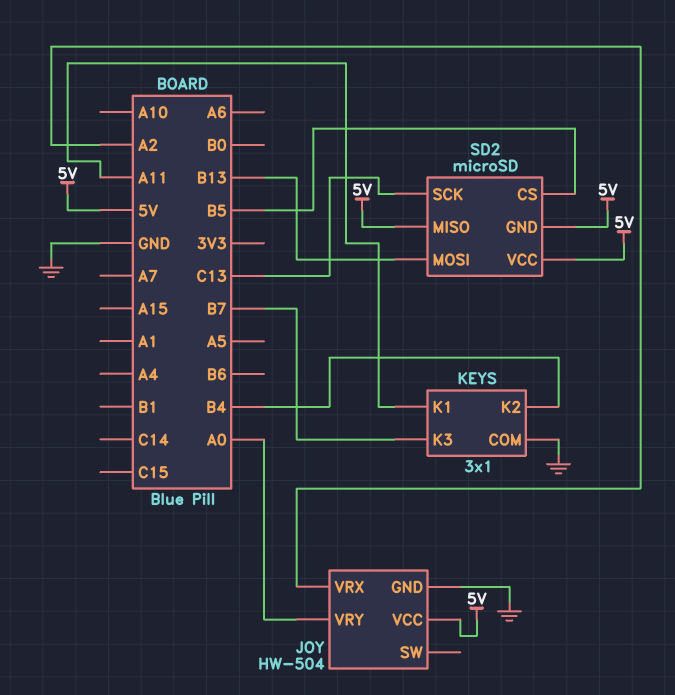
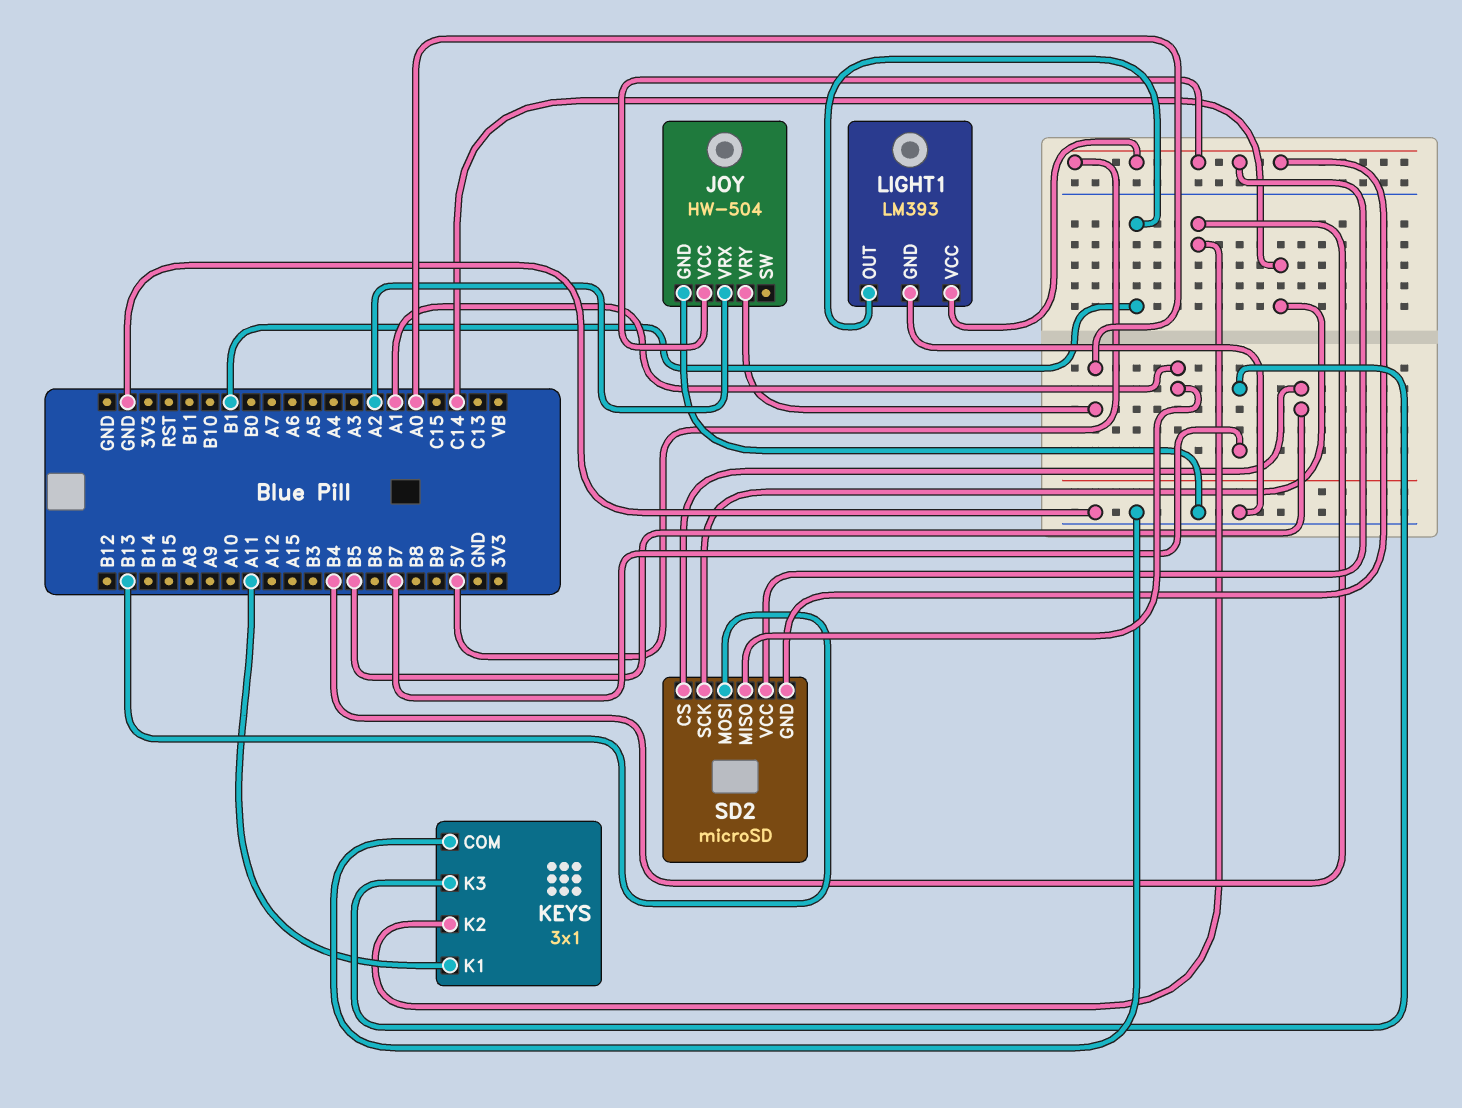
LIGHT1: none -> LM393
LIGHT1 pin GND: none -> GND
LIGHT1 pin OUT: none -> B1
LIGHT1 pin VCC: none -> 5V
SD2 pin MISO: 5V -> A1
SD2 pin SCK: C13 -> C14

